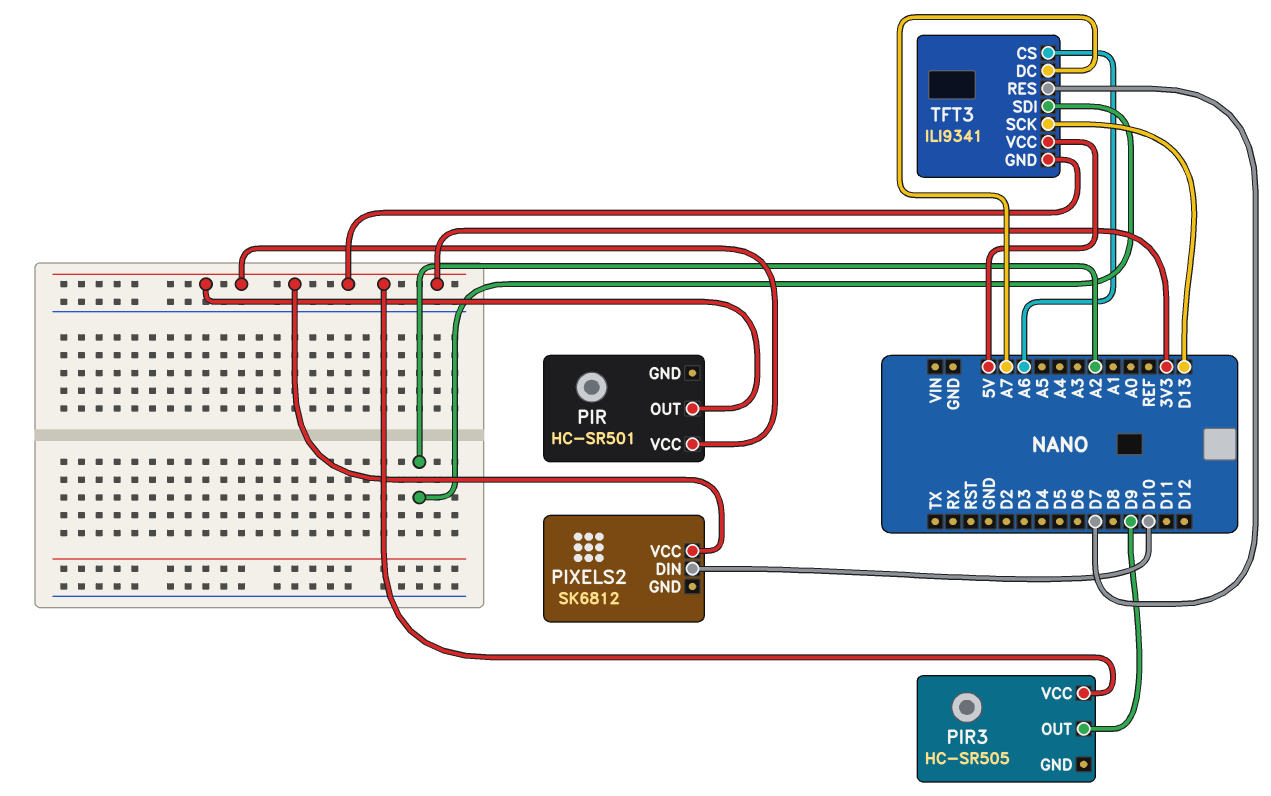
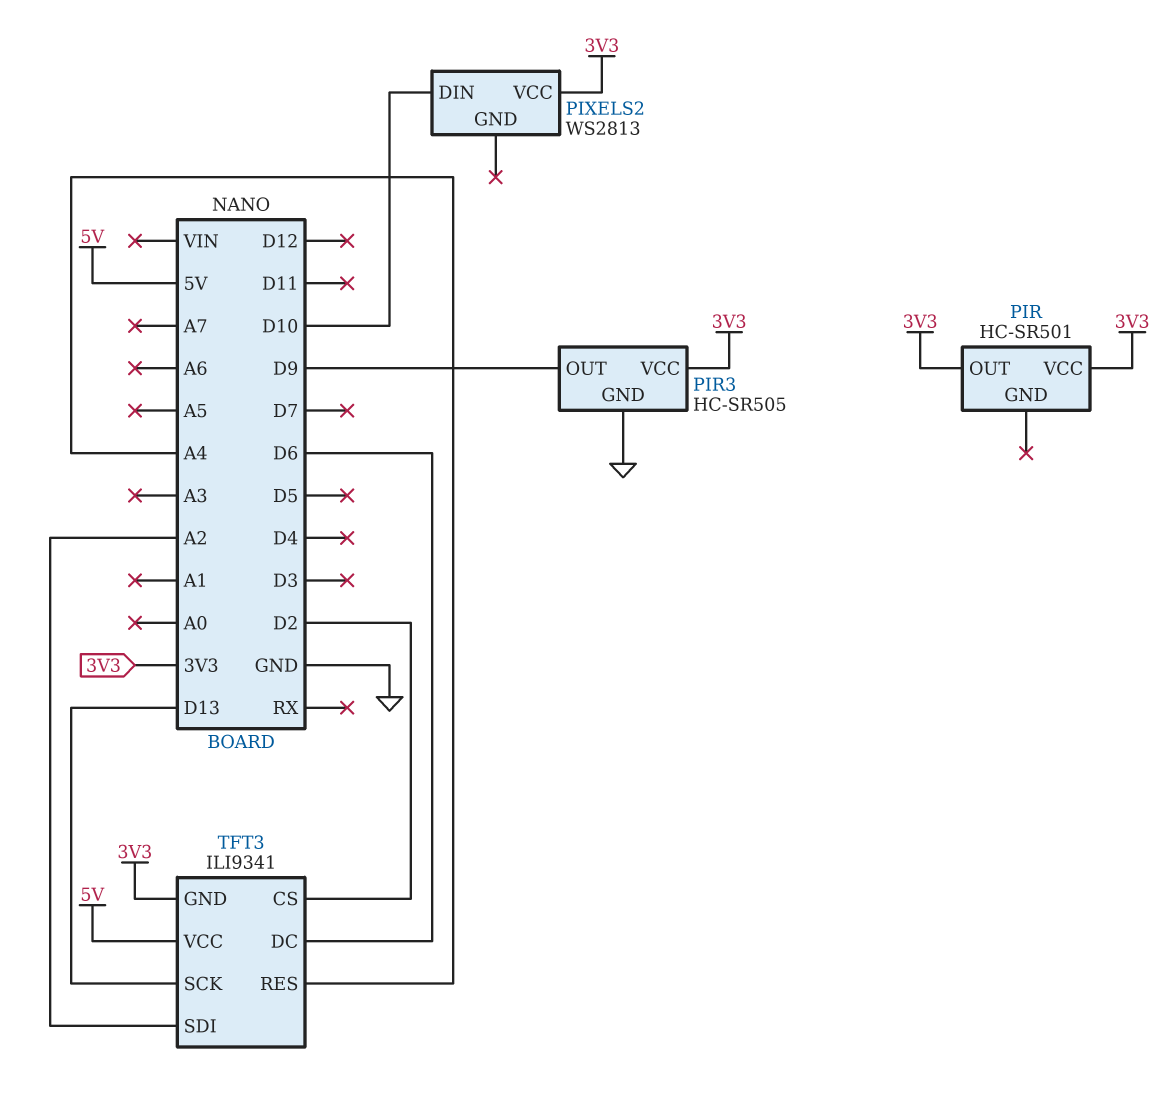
PIR3 pin GND: none -> GND
PIXELS2: SK6812 -> WS2813
TFT3 pin CS: A6 -> D2
TFT3 pin DC: A7 -> D6
TFT3 pin RES: D7 -> A4

